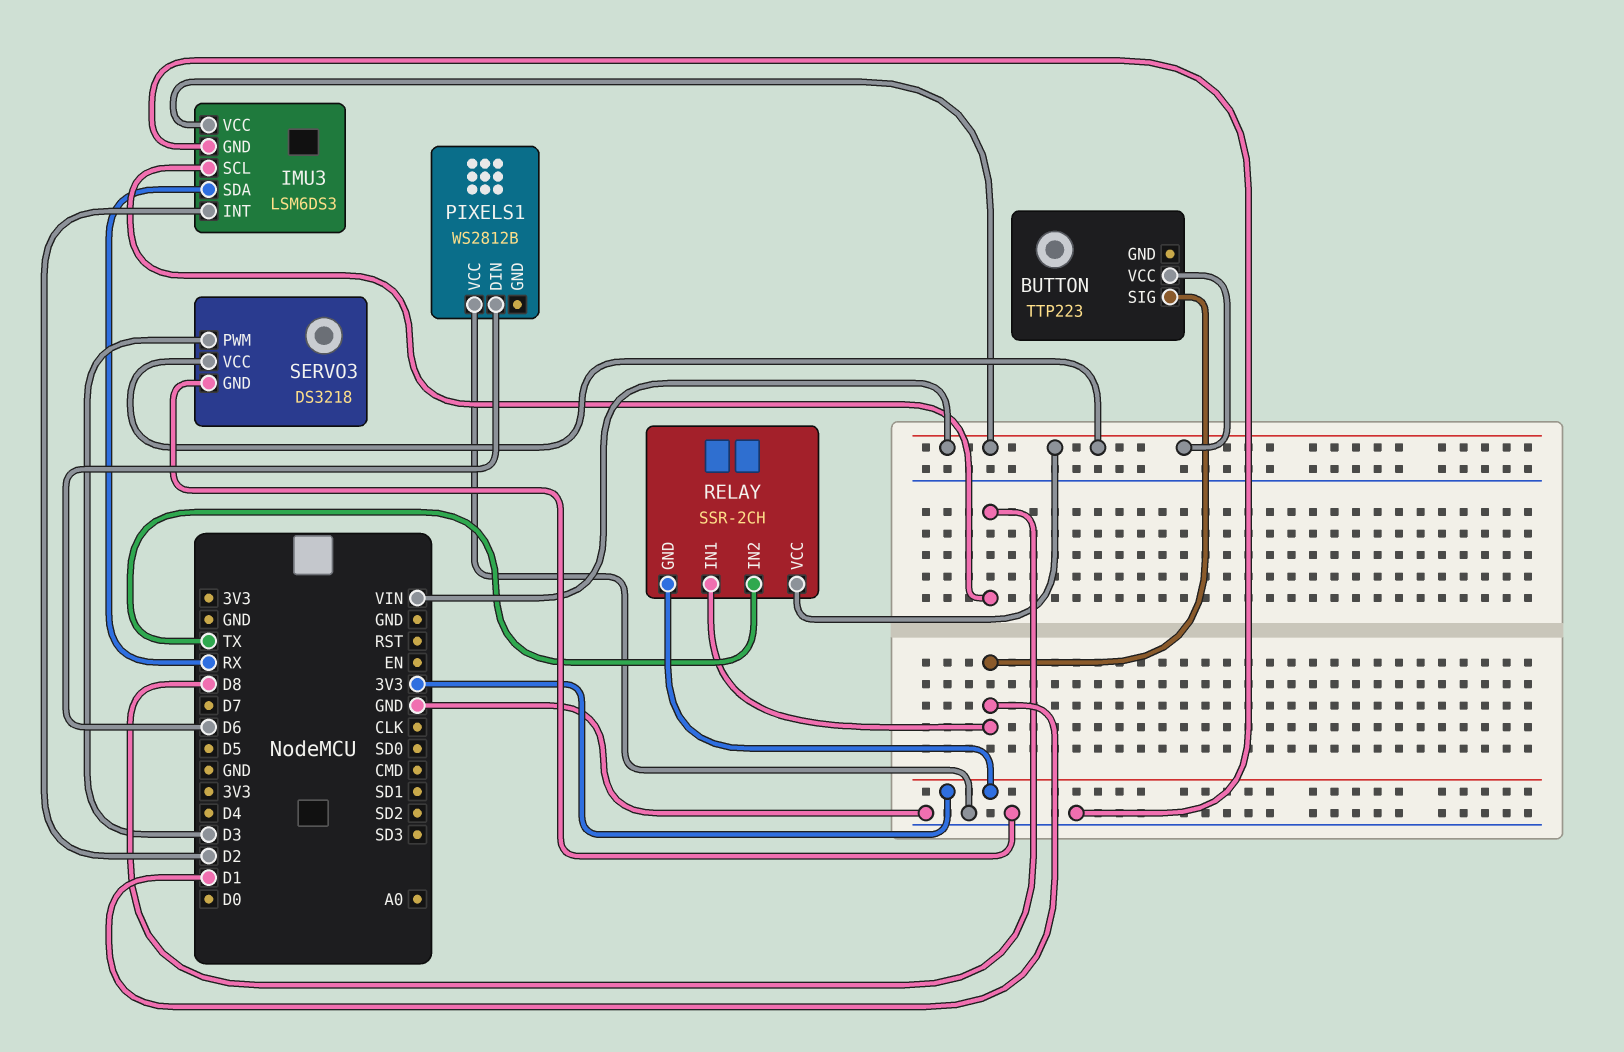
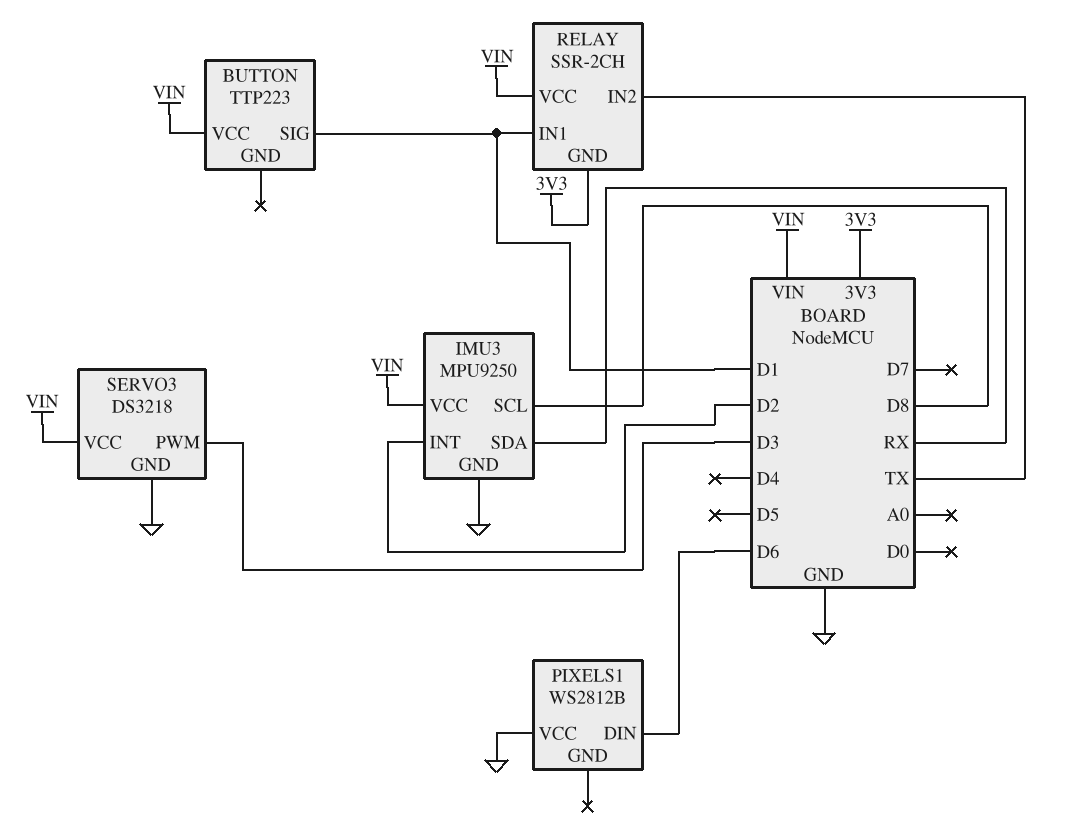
IMU3: LSM6DS3 -> MPU9250

